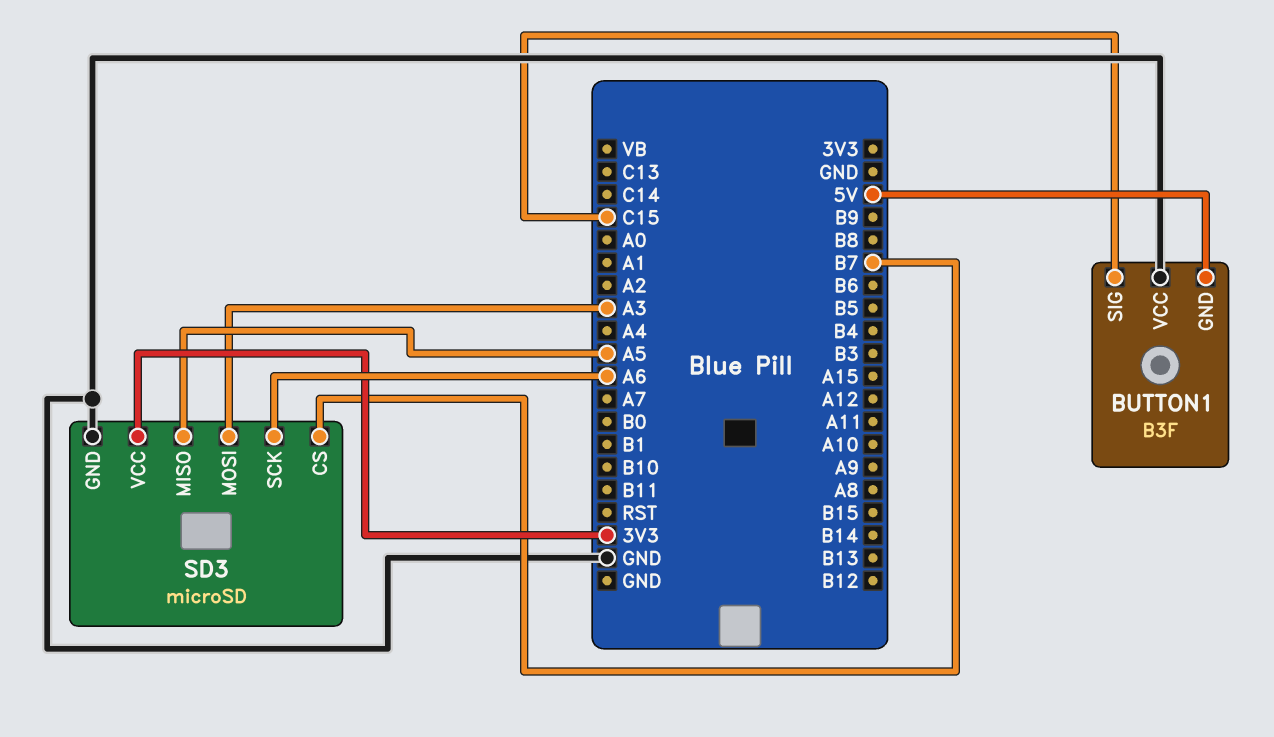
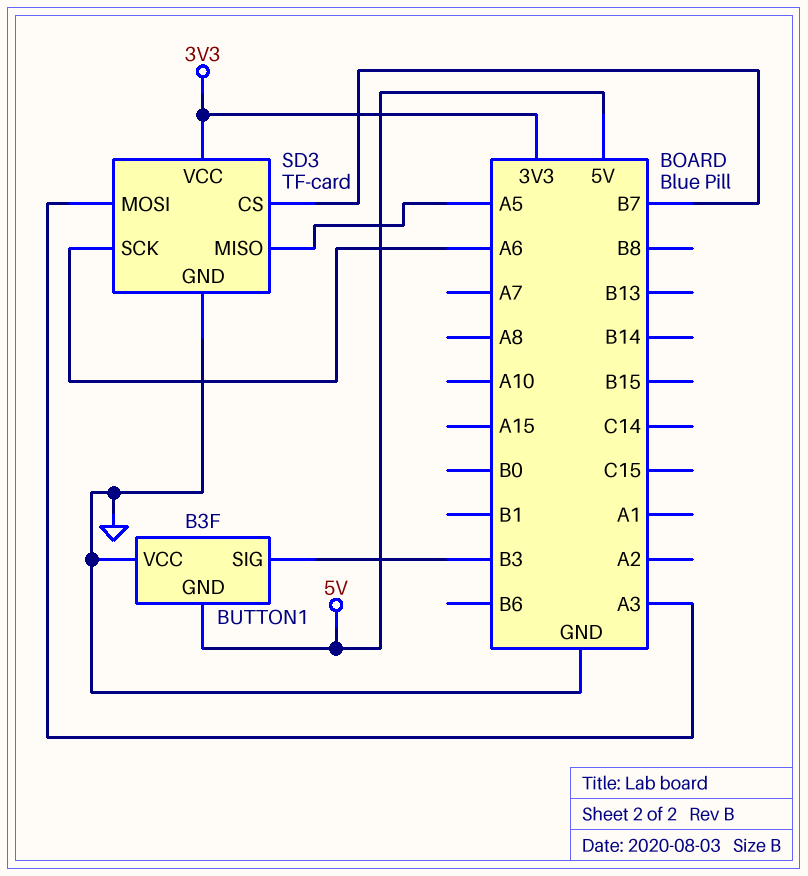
BUTTON1 pin SIG: C15 -> B3
SD3: microSD -> TF-card

